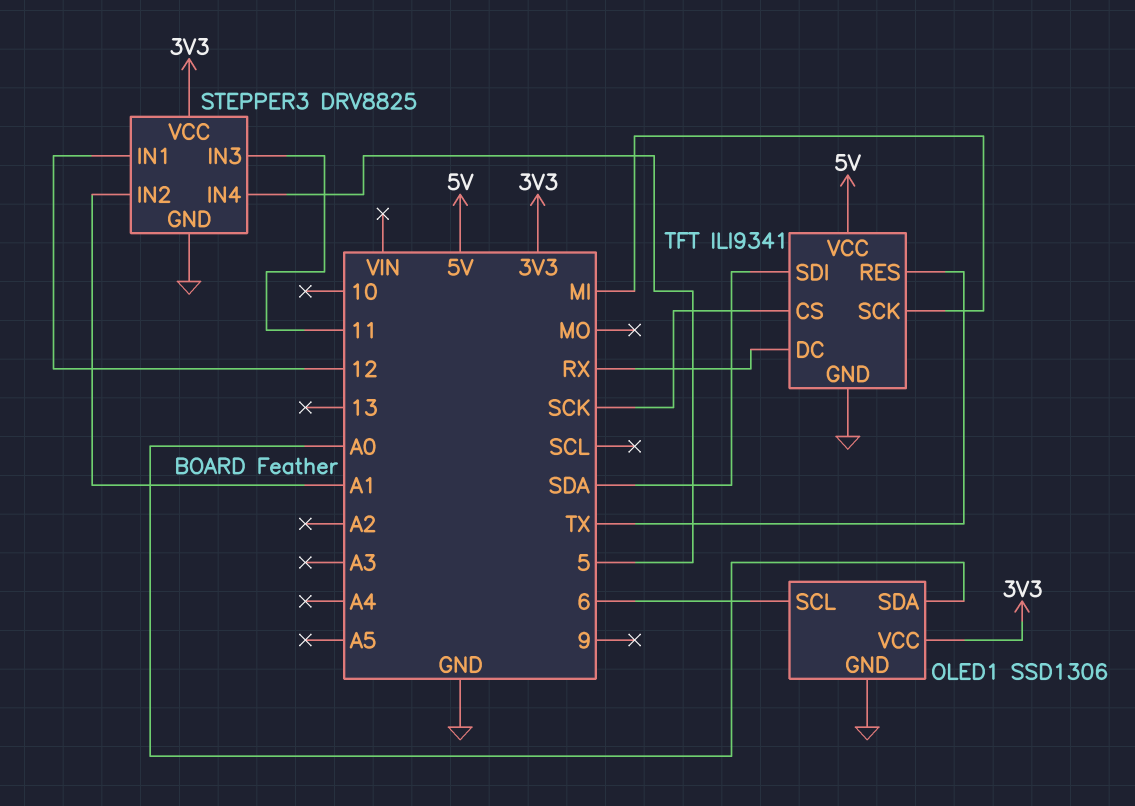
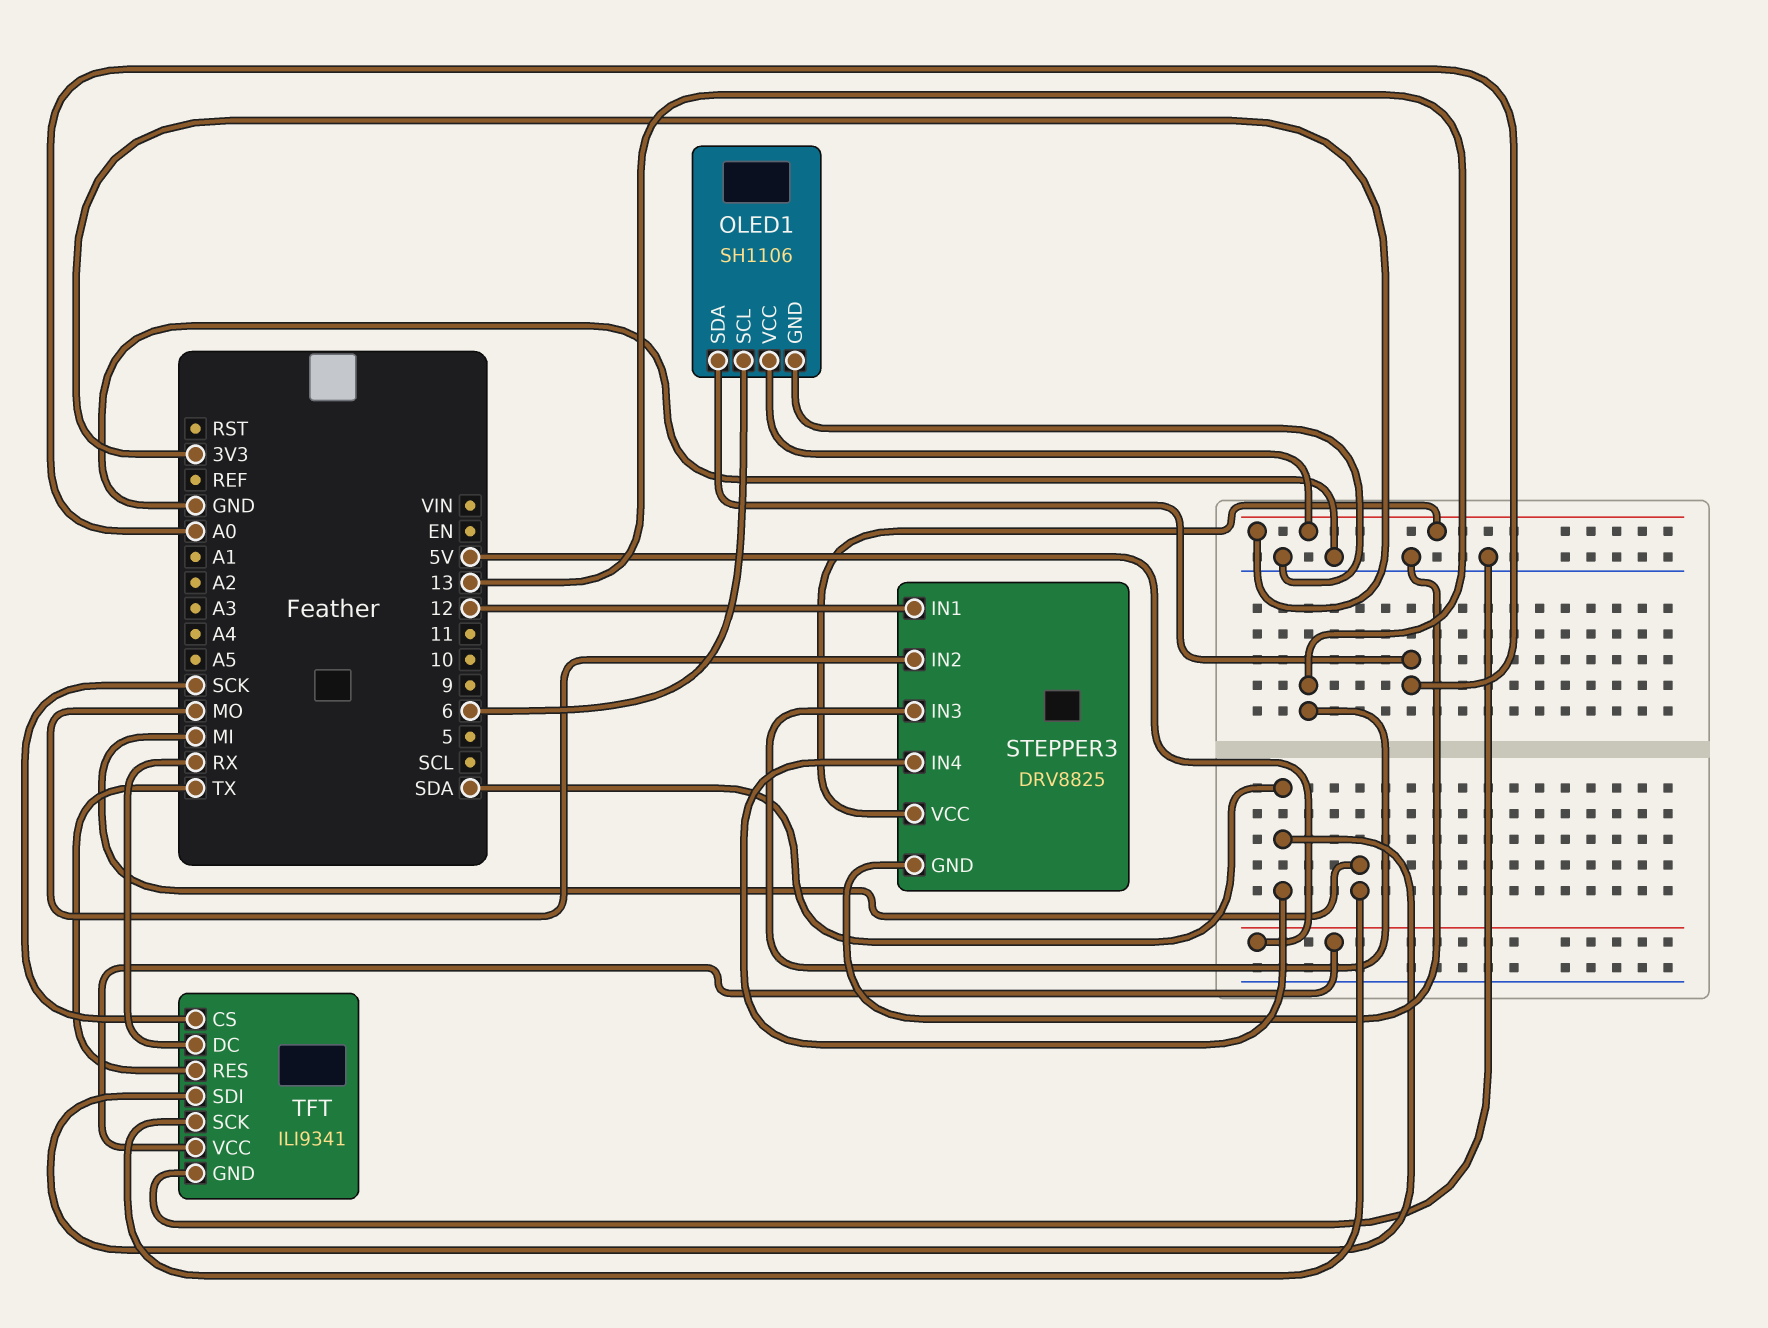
OLED1: SSD1306 -> SH1106
STEPPER3 pin IN2: A1 -> MO
STEPPER3 pin IN3: 11 -> 13
STEPPER3 pin IN4: 5 -> SDA

